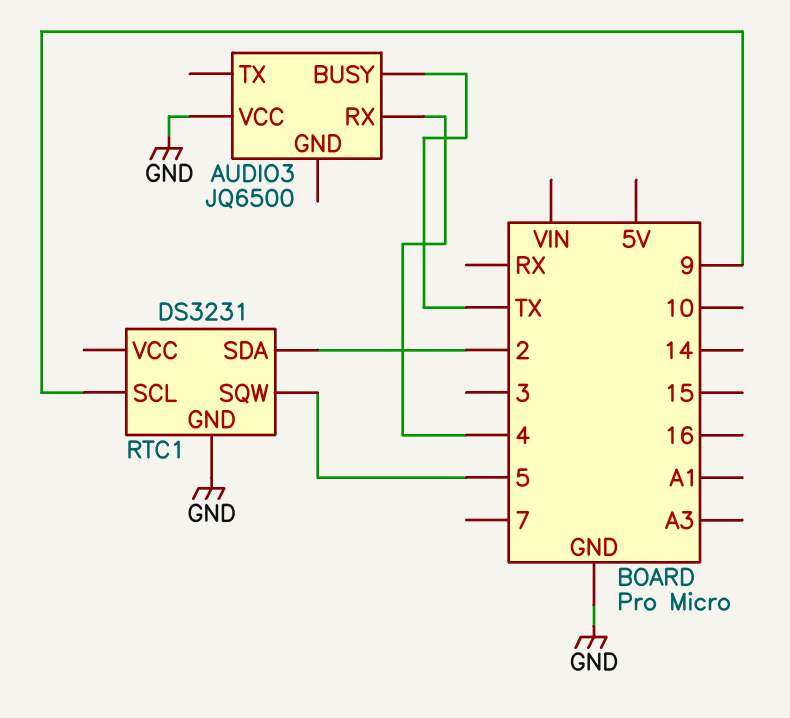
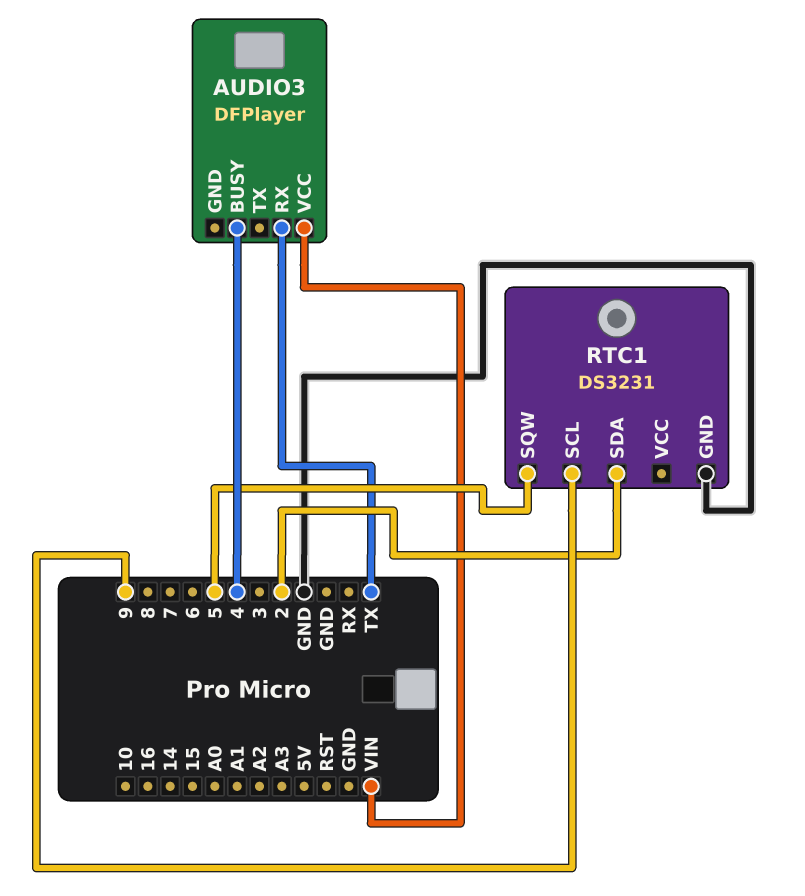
AUDIO3: JQ6500 -> DFPlayer
AUDIO3 pin BUSY: TX -> 4
AUDIO3 pin RX: 4 -> TX
AUDIO3 pin VCC: GND -> VIN

